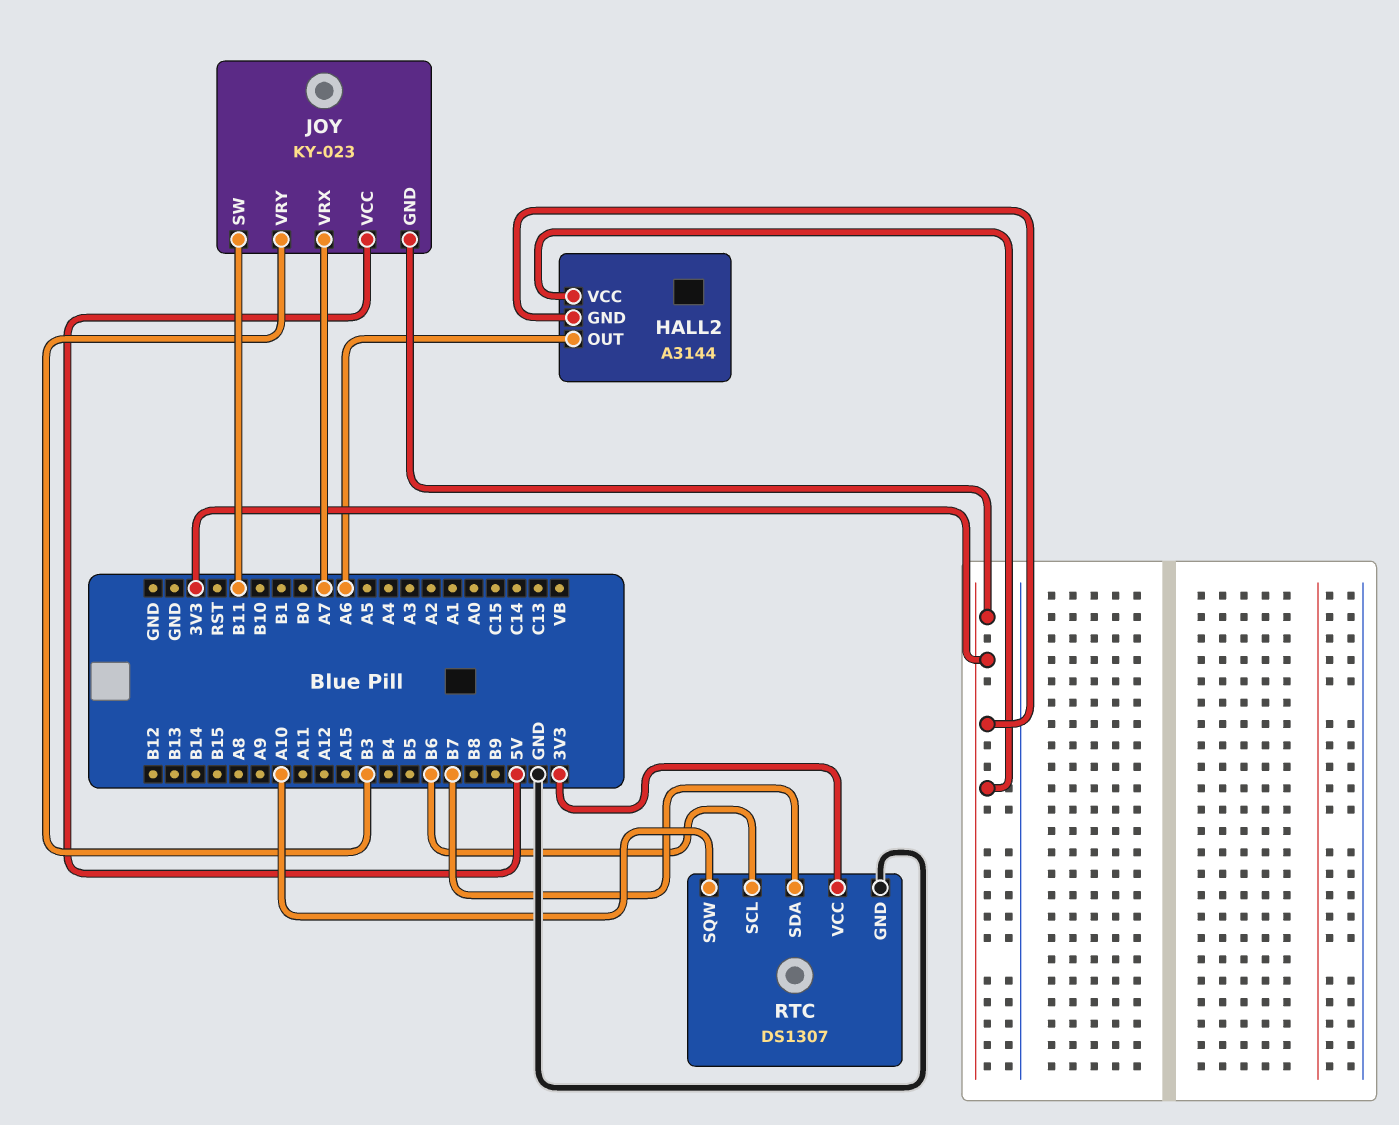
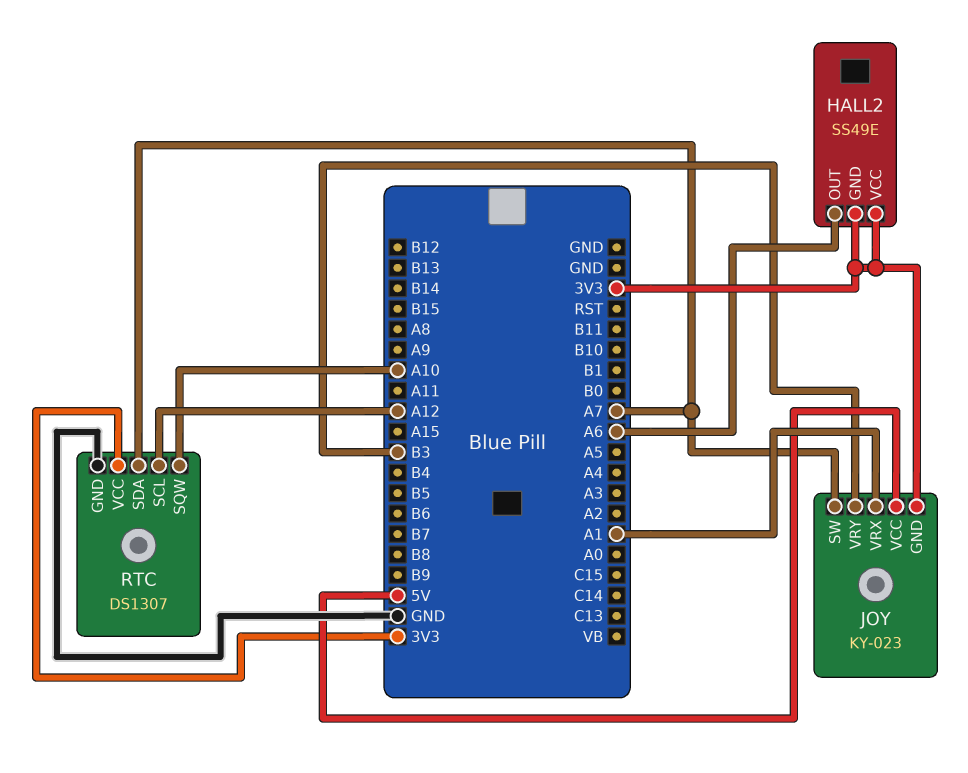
HALL2: A3144 -> SS49E
JOY pin SW: B11 -> A7
JOY pin VRX: A7 -> A1
RTC pin SCL: B6 -> A12
RTC pin SDA: B7 -> A7

